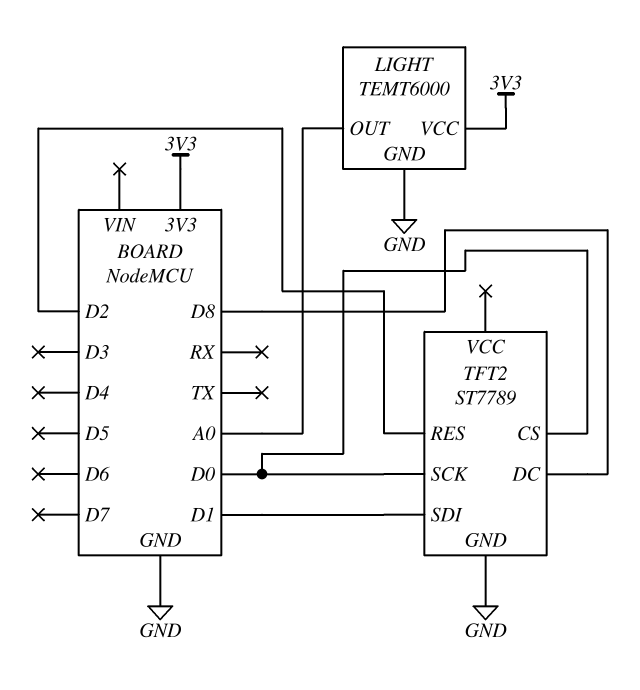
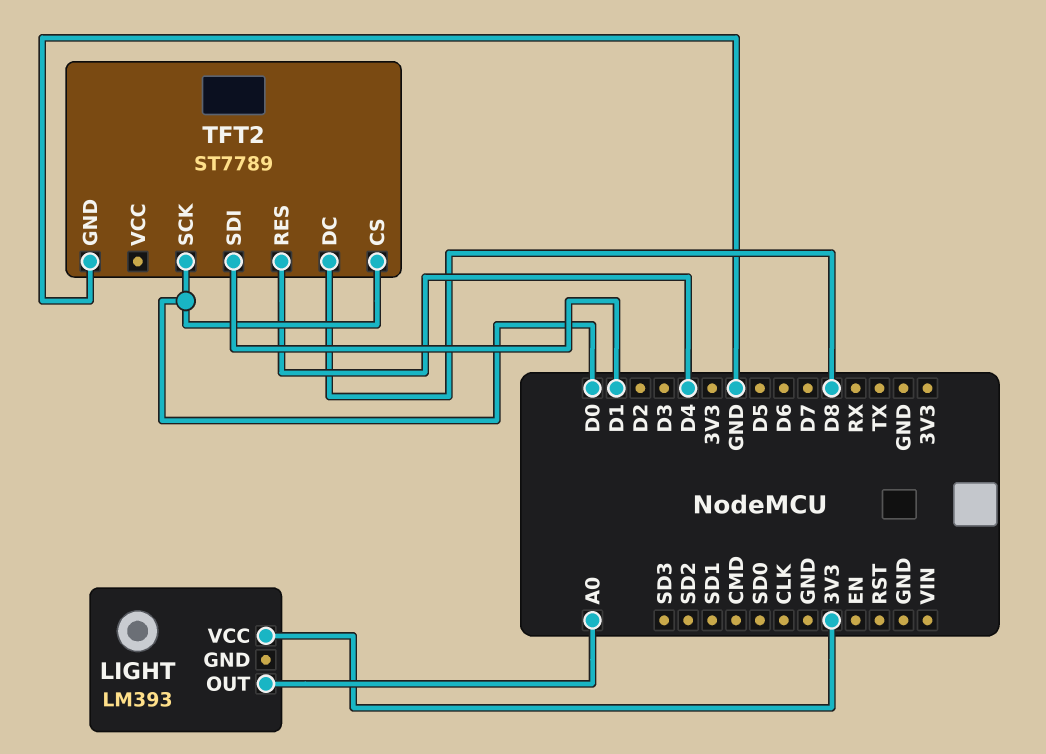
LIGHT: TEMT6000 -> LM393
LIGHT pin GND: GND -> none
TFT2 pin RES: D2 -> D4

